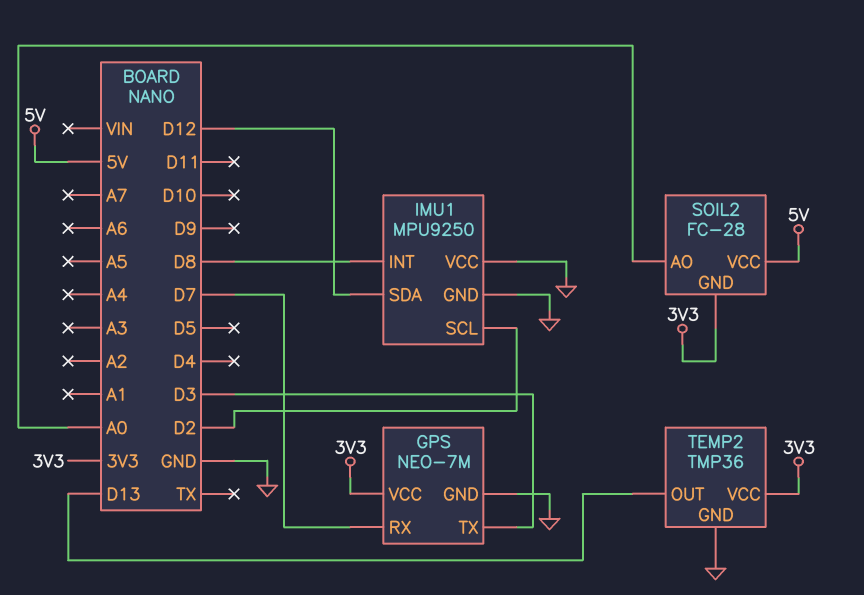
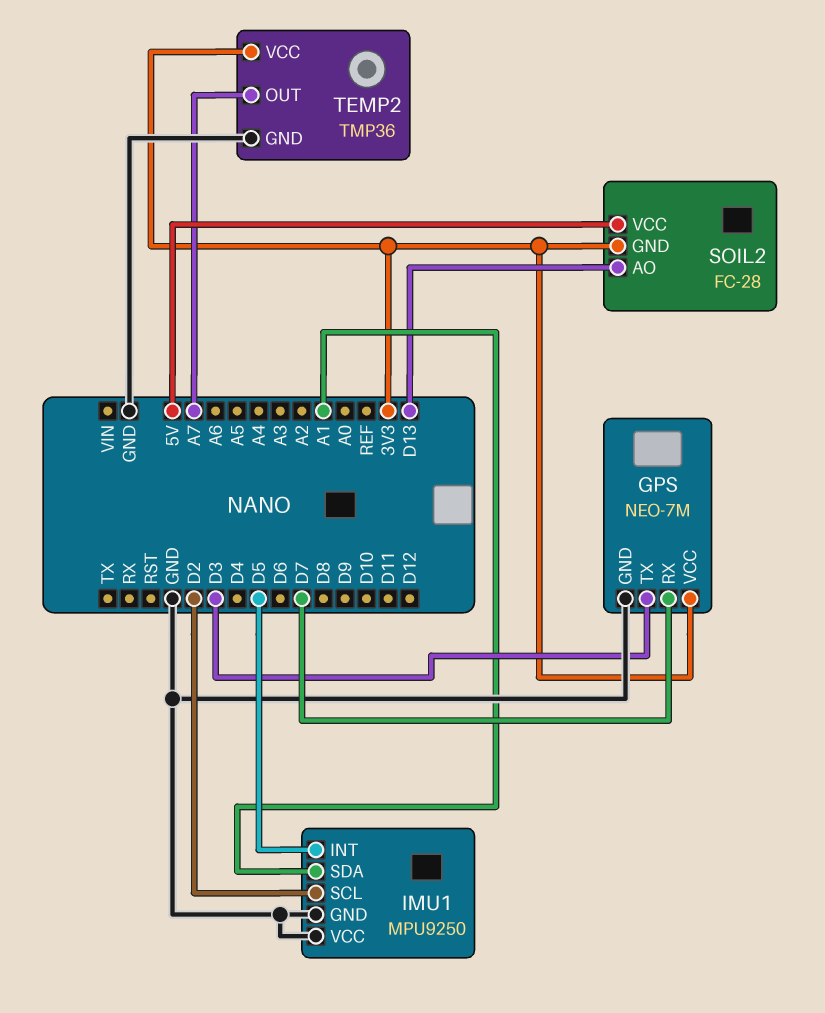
IMU1 pin INT: D8 -> D5
IMU1 pin SDA: D12 -> A1
SOIL2 pin AO: A0 -> D13
TEMP2 pin OUT: D13 -> A7

